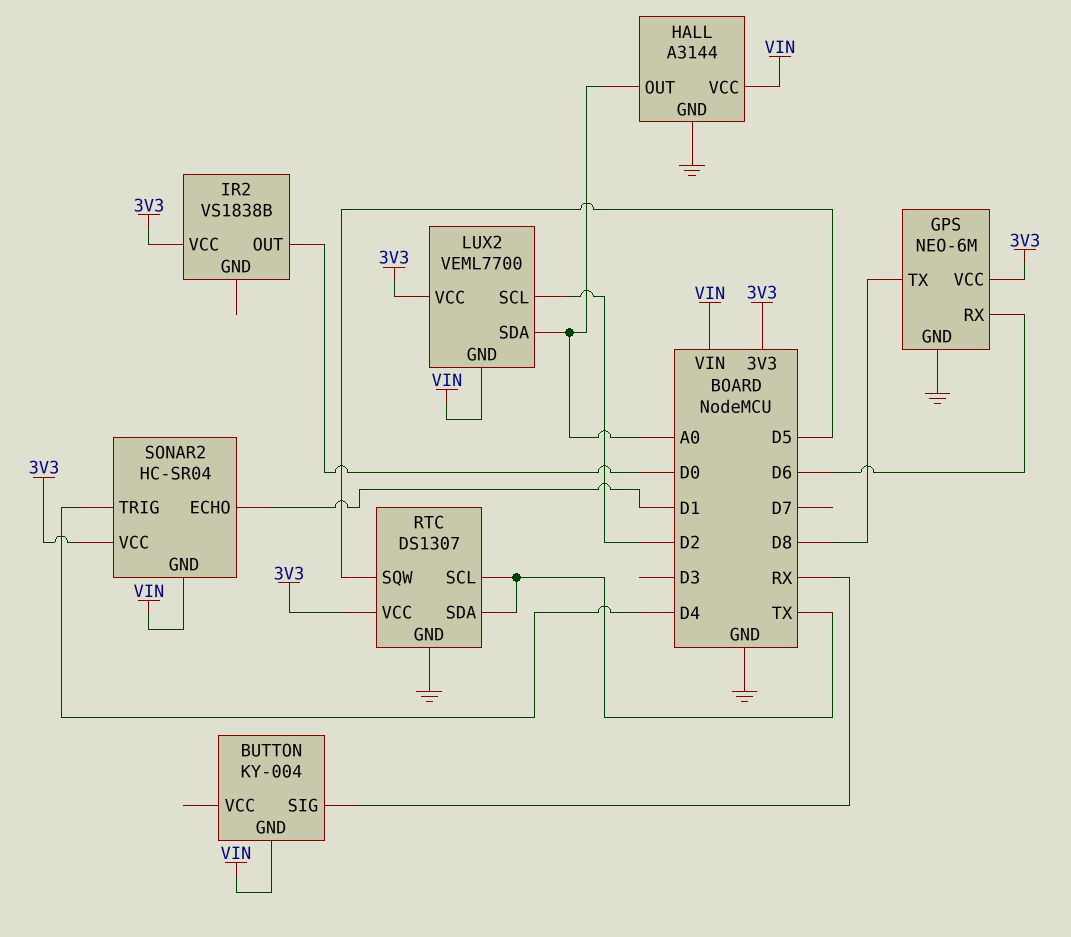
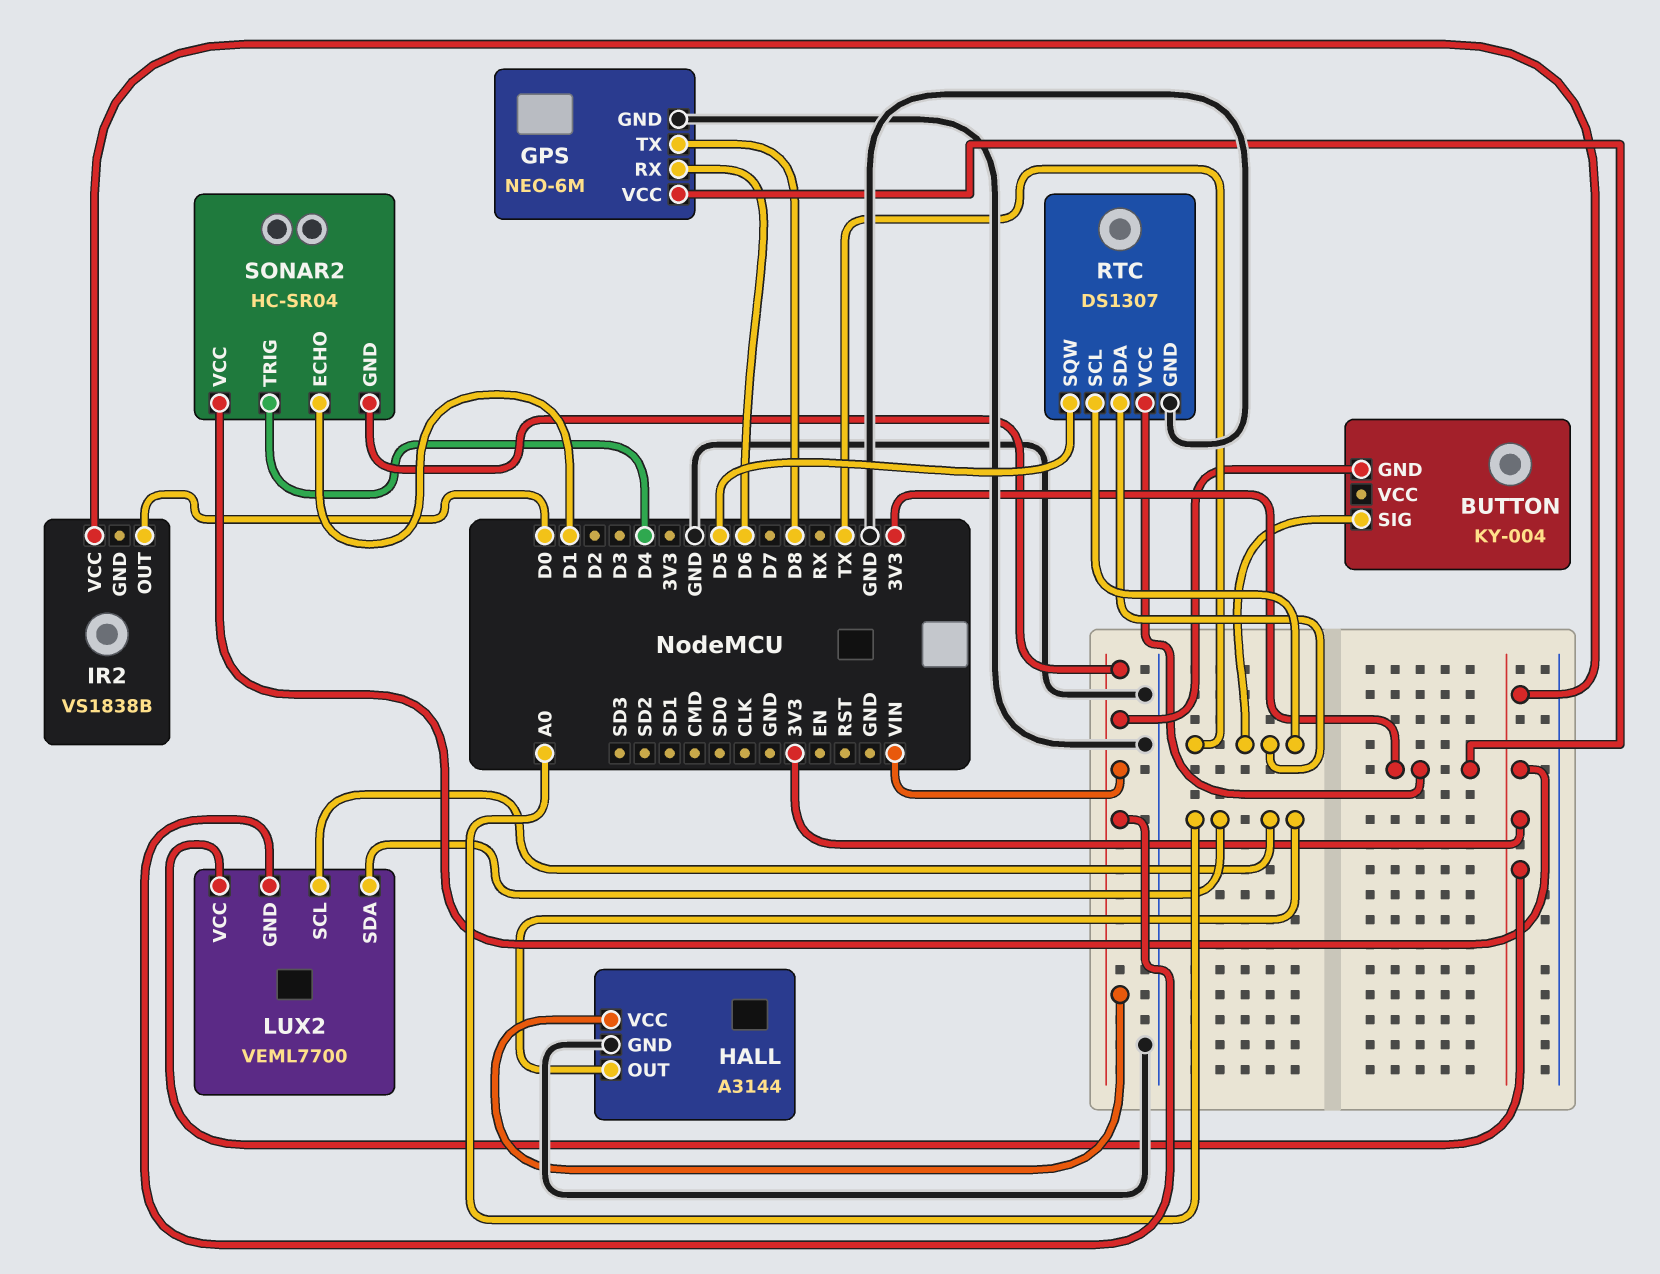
BUTTON pin SIG: RX -> TX
LUX2 pin SCL: D2 -> A0

